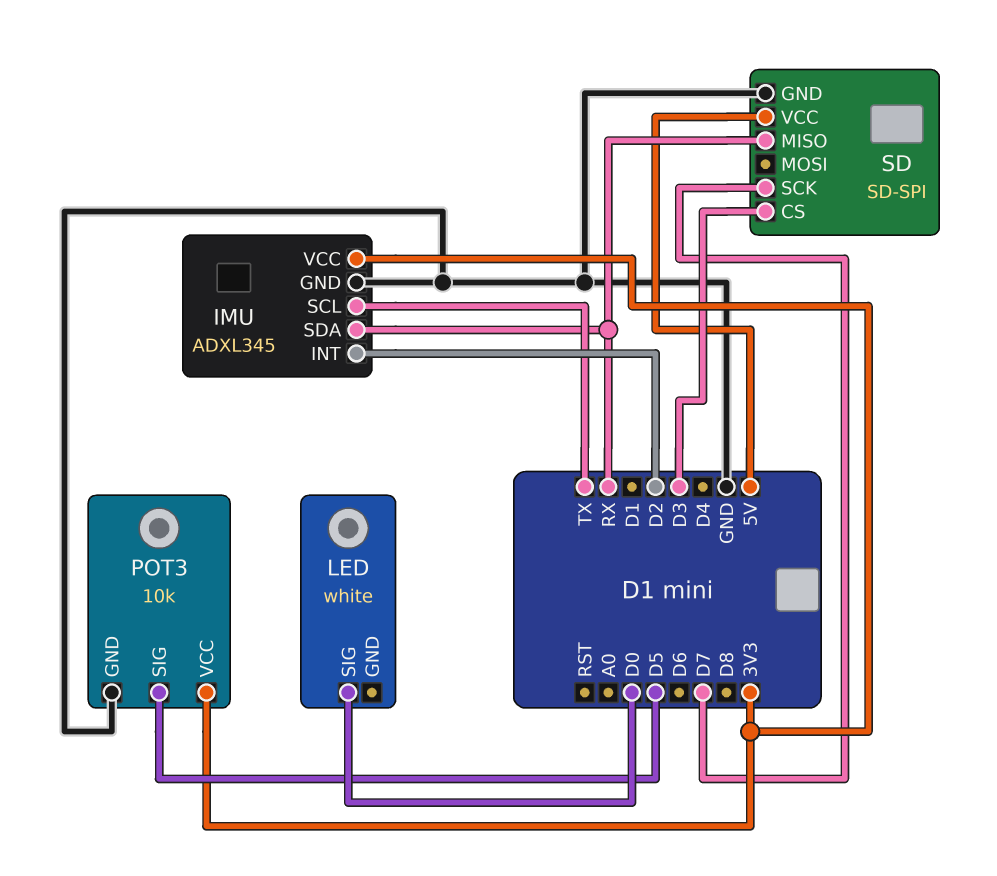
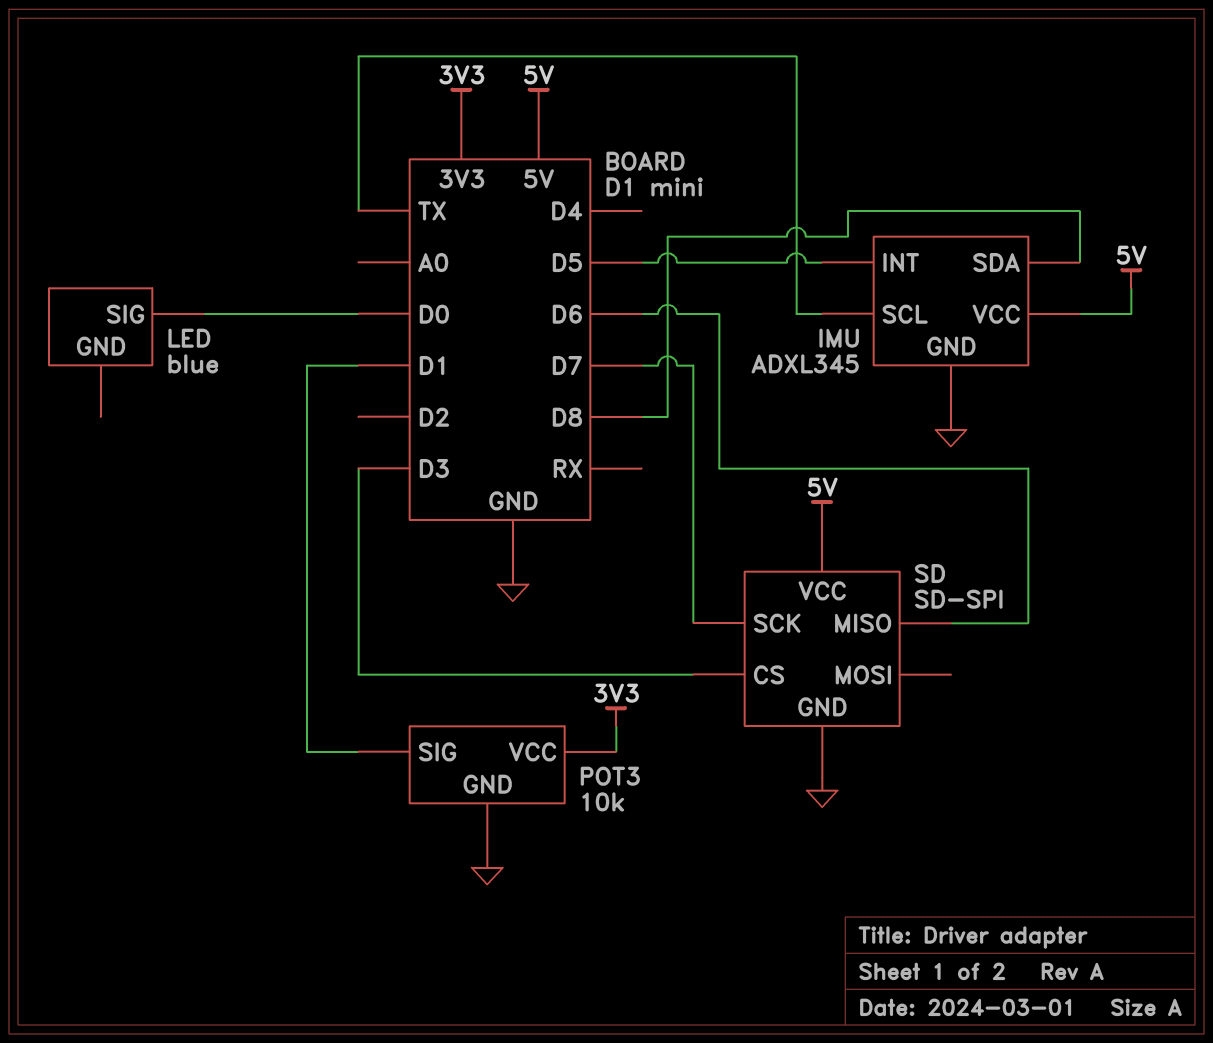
IMU pin INT: D2 -> D5
IMU pin SDA: RX -> D8
IMU pin VCC: 3V3 -> 5V
LED: white -> blue
POT3 pin SIG: D5 -> D1
SD pin MISO: RX -> D6

